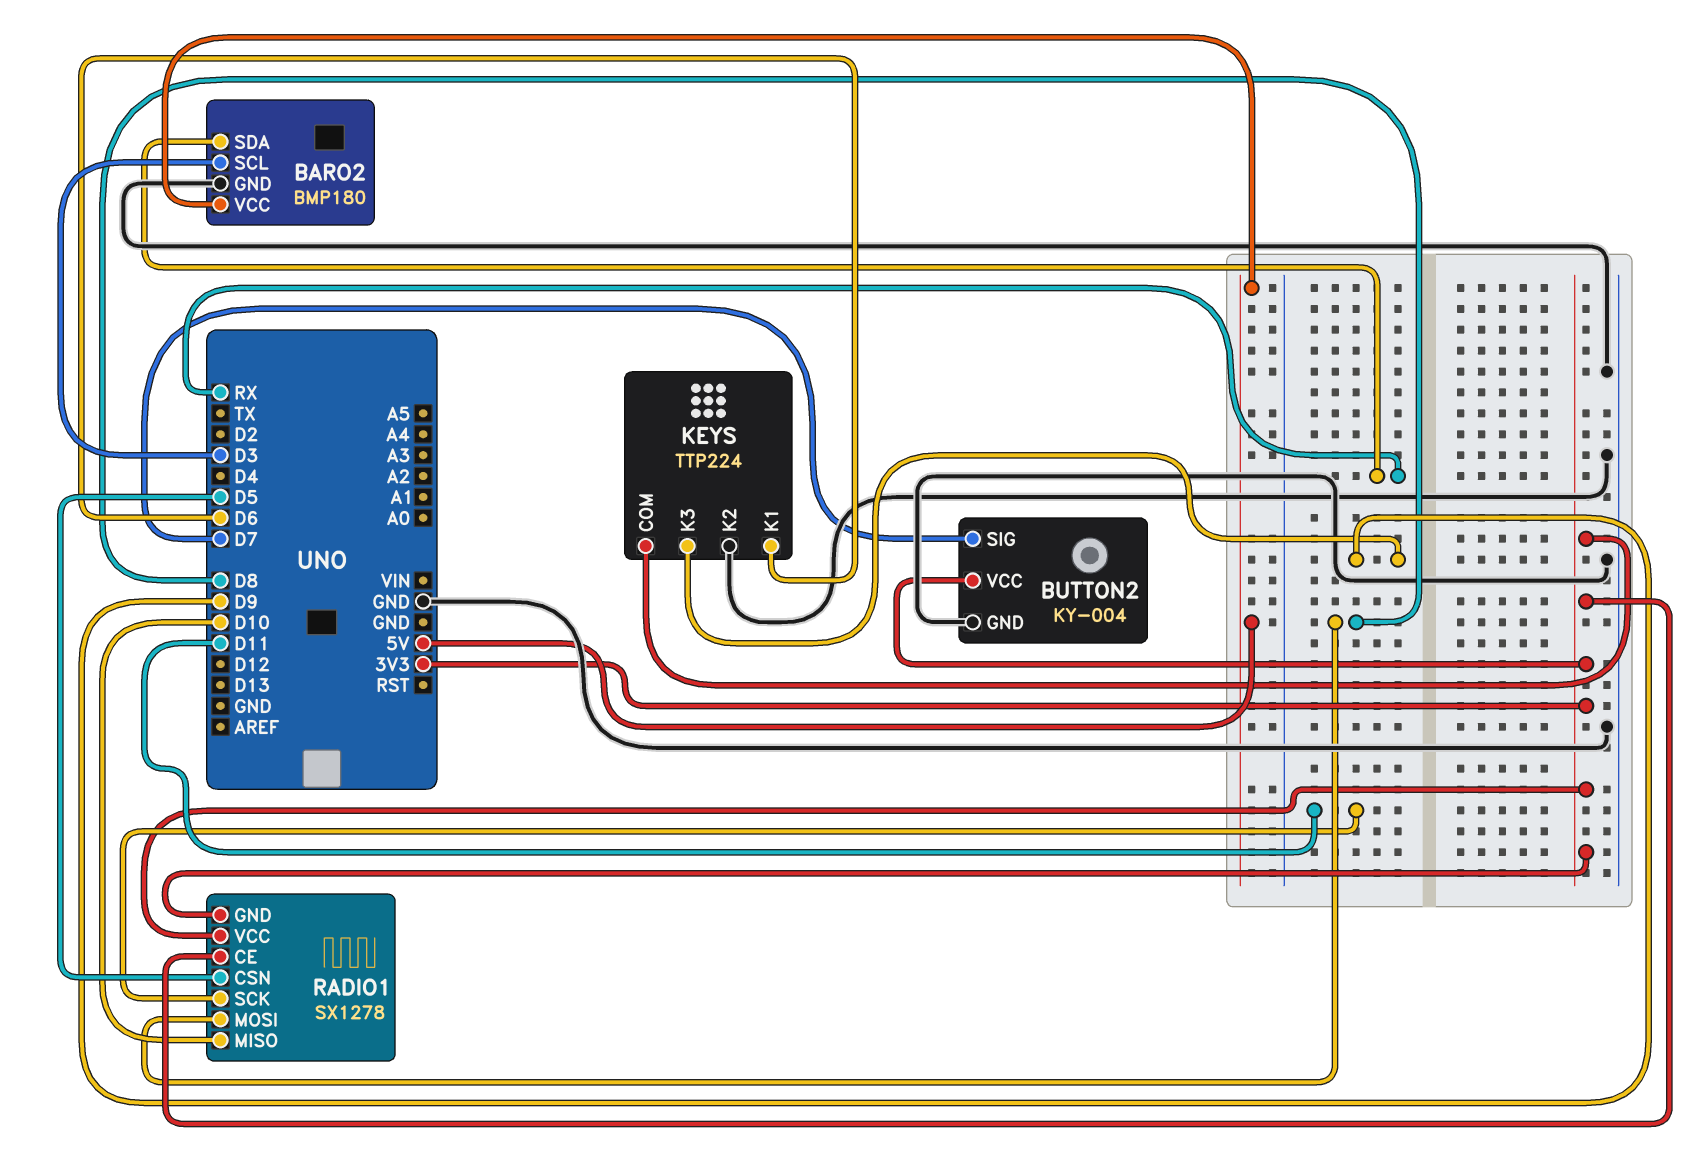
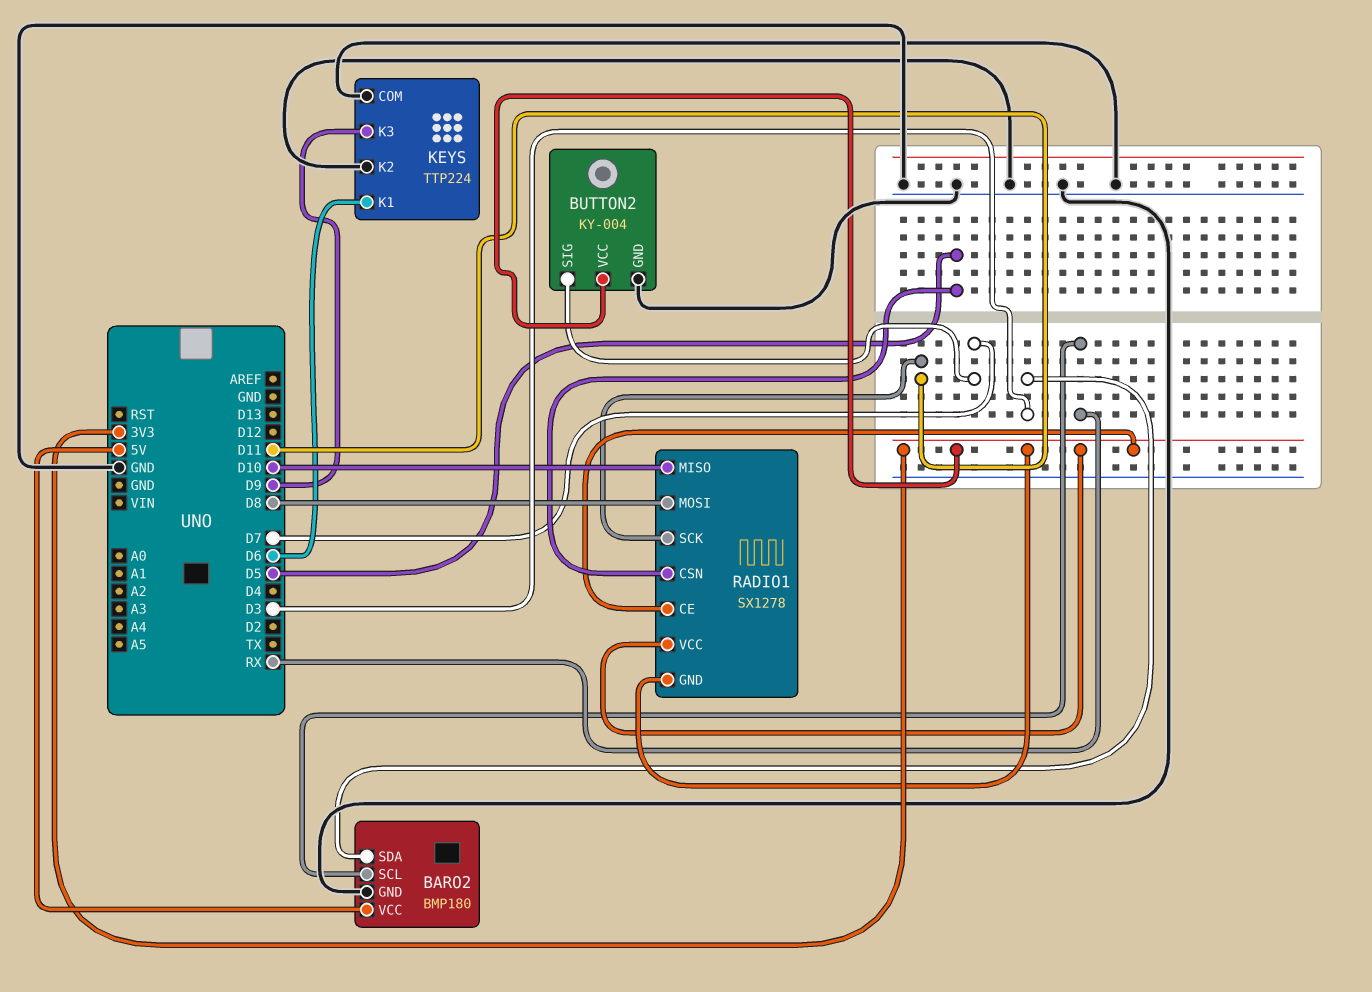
BARO2 pin SCL: D3 -> RX
BARO2 pin SDA: RX -> D3
KEYS pin COM: 3V3 -> GND

